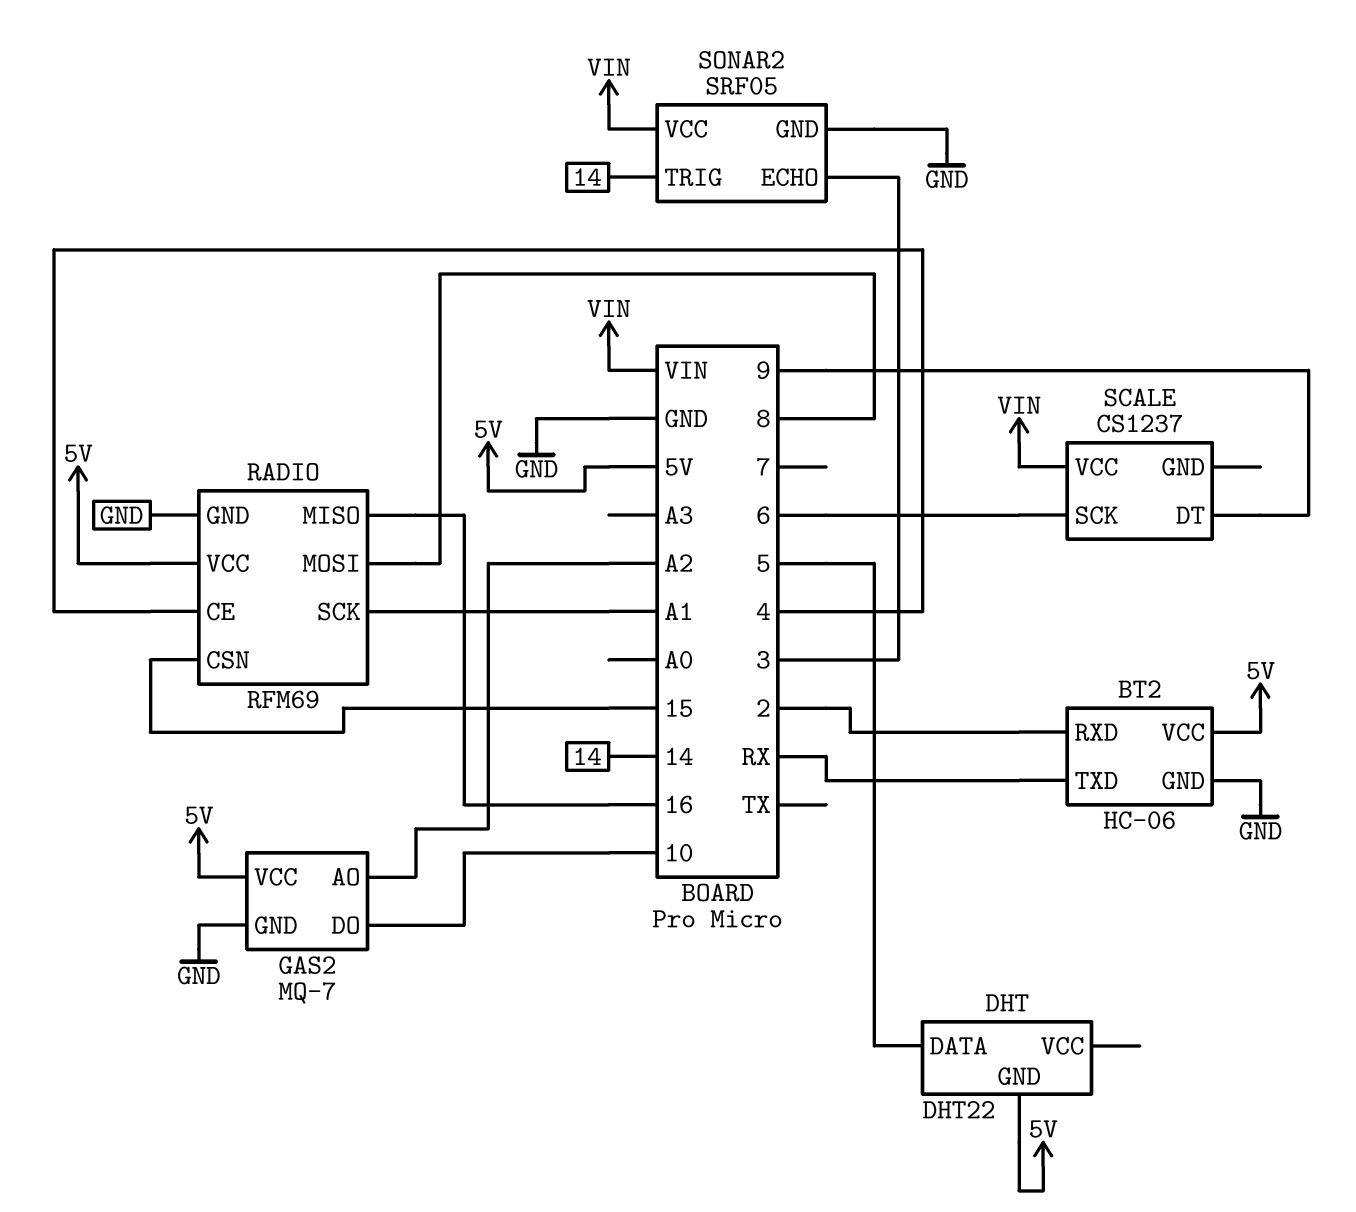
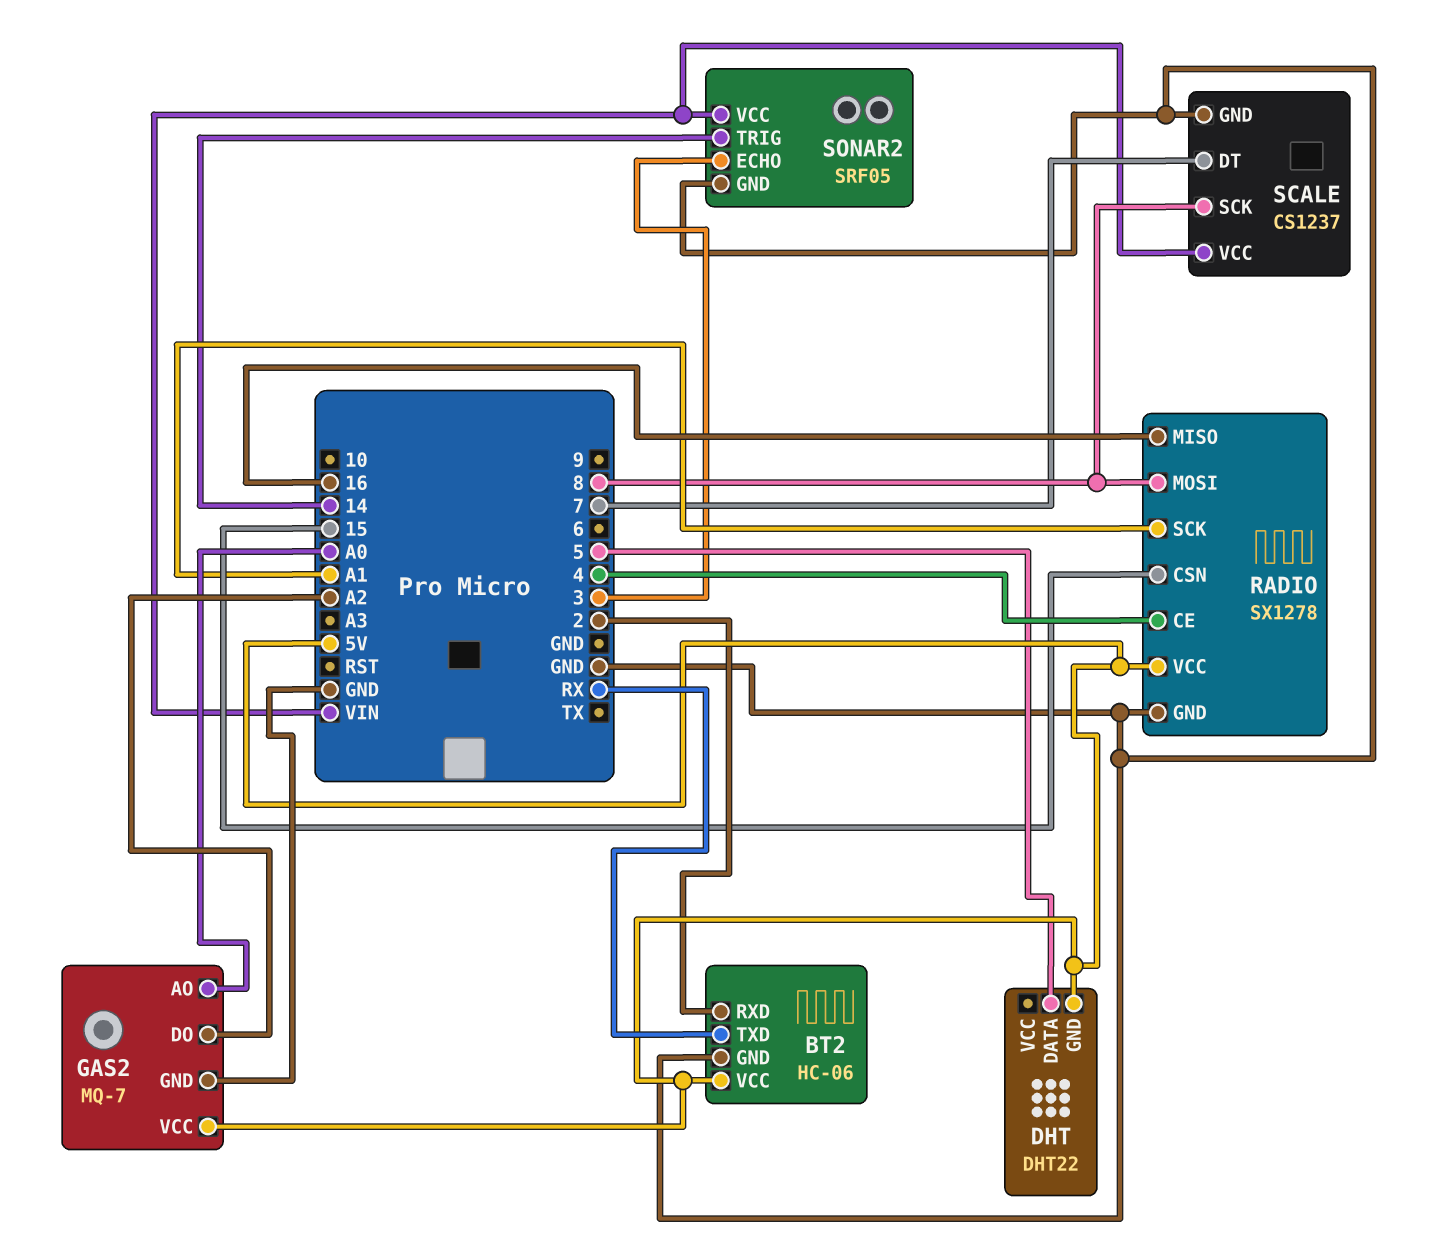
GAS2 pin AO: A2 -> A0
GAS2 pin DO: 10 -> A2
RADIO: RFM69 -> SX1278
SCALE pin DT: 9 -> 7
SCALE pin GND: none -> GND
SCALE pin SCK: 6 -> 8

